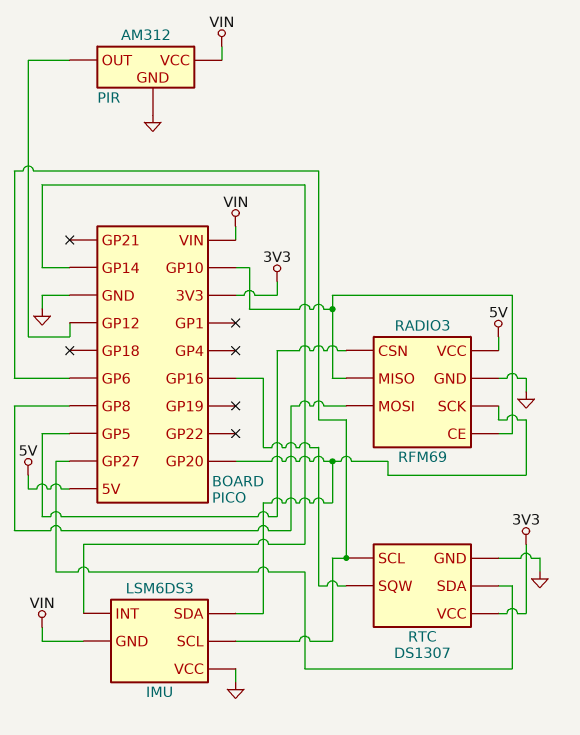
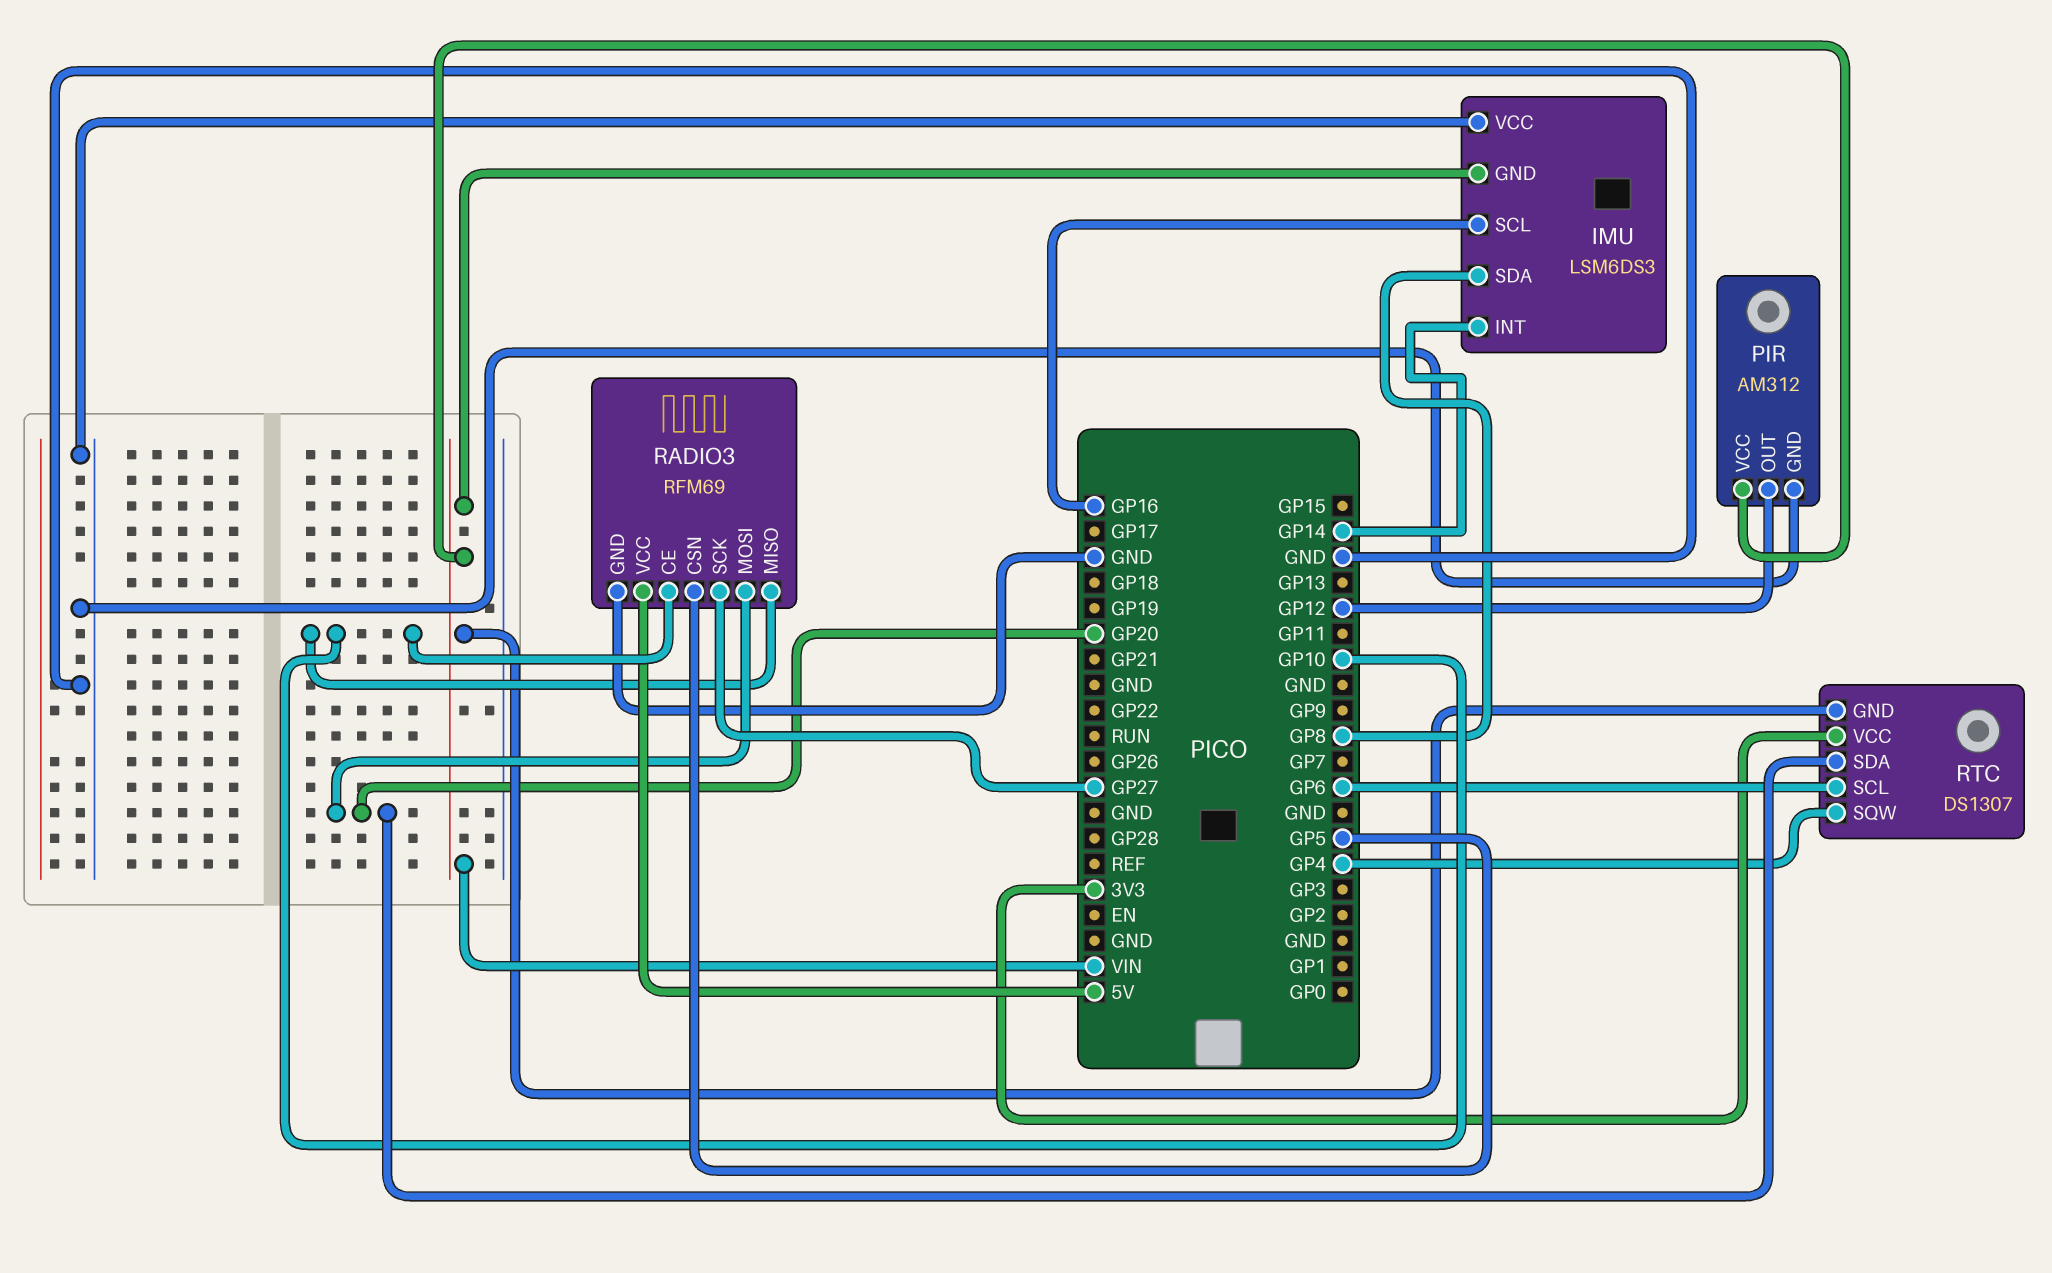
IMU pin SCL: GP6 -> GP16
IMU pin SDA: GP20 -> GP8
RADIO3 pin MOSI: GP8 -> GP20
RADIO3 pin SCK: GP20 -> GP27
RTC pin GND: GND -> VIN
RTC pin SDA: GP27 -> GP20
RTC pin SQW: GP16 -> GP4

